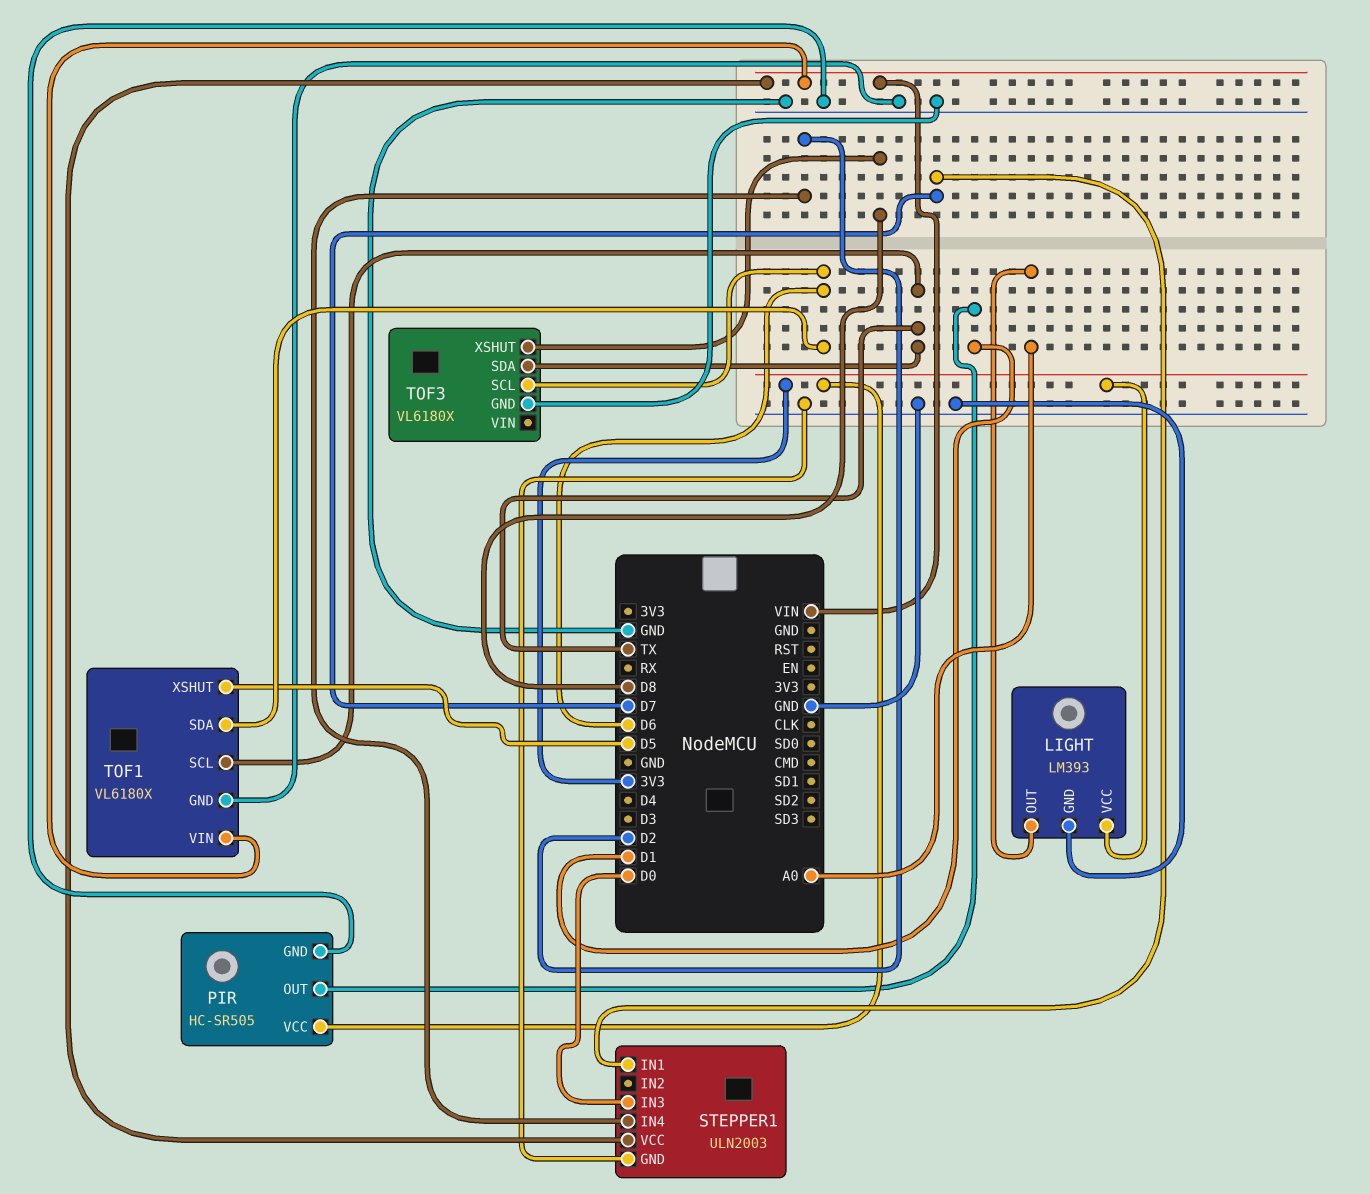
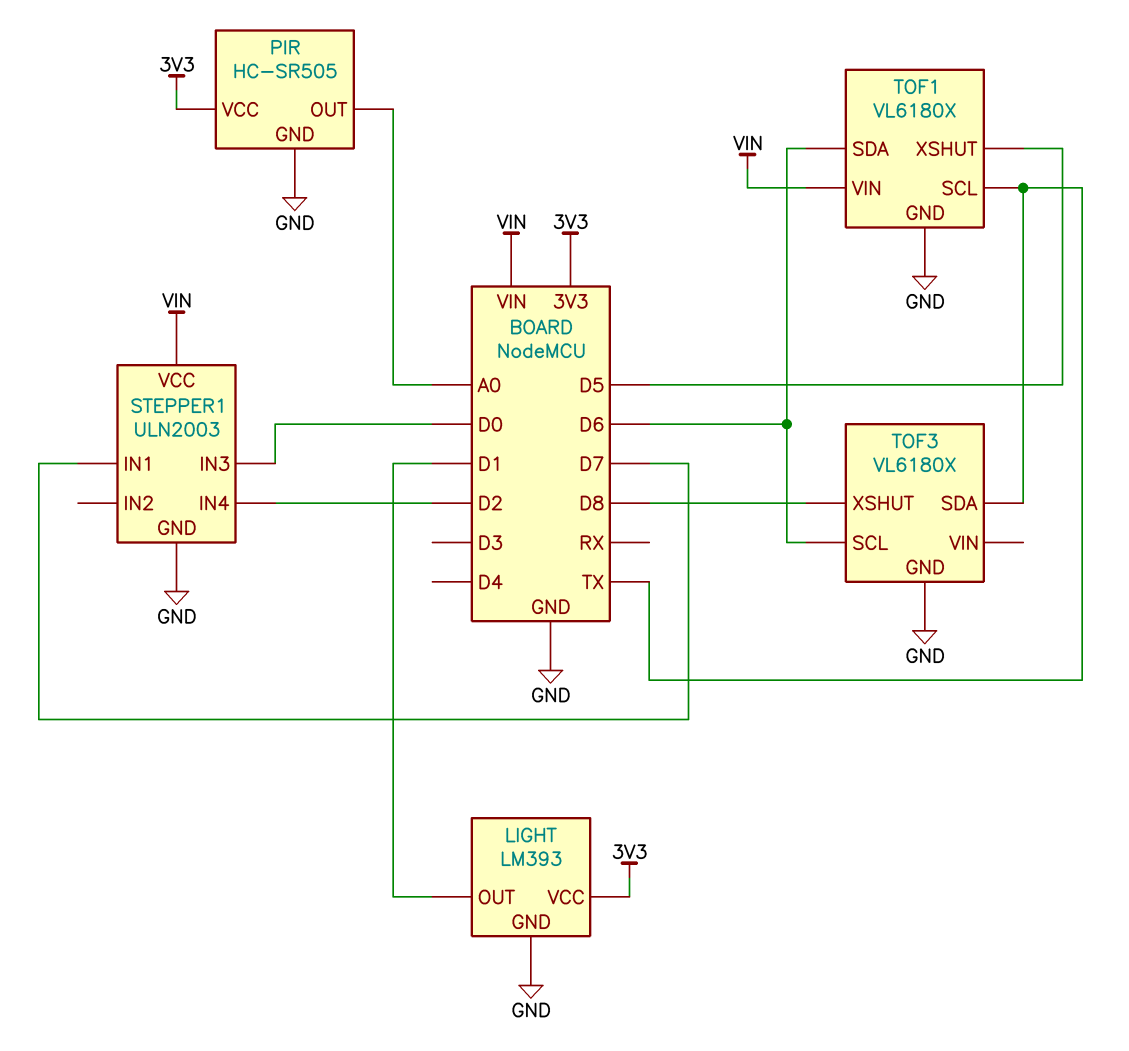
LIGHT pin OUT: A0 -> D1
PIR pin OUT: D1 -> A0

